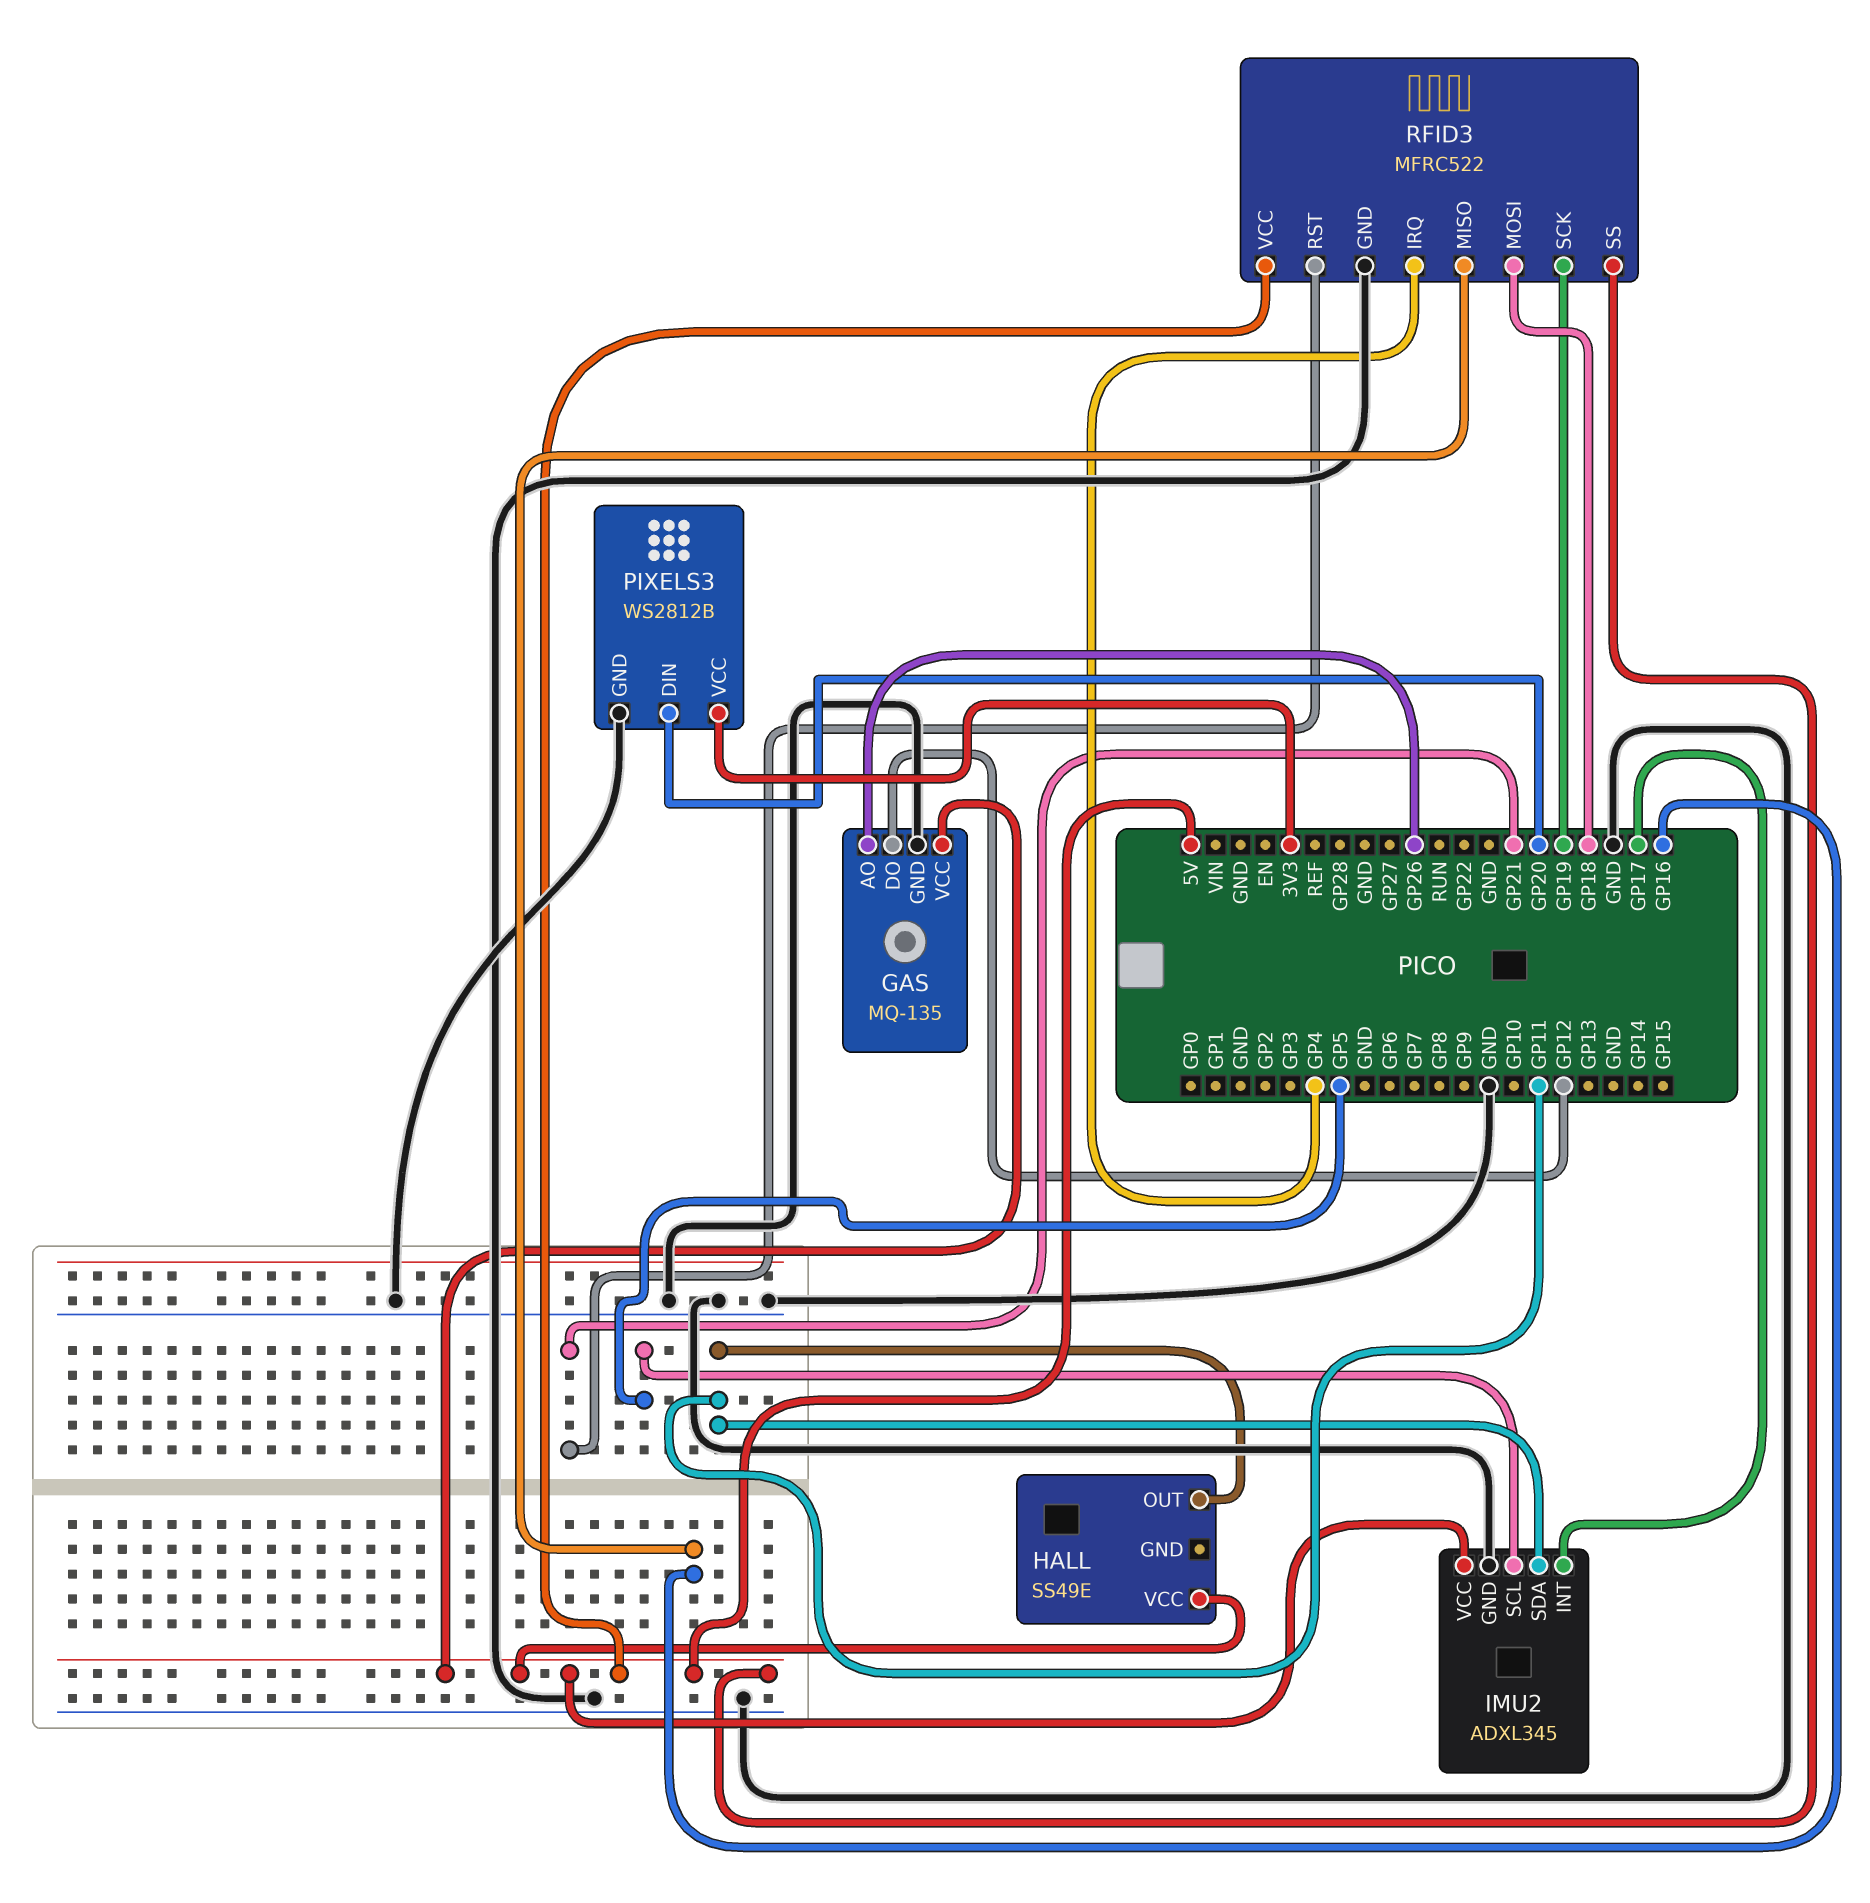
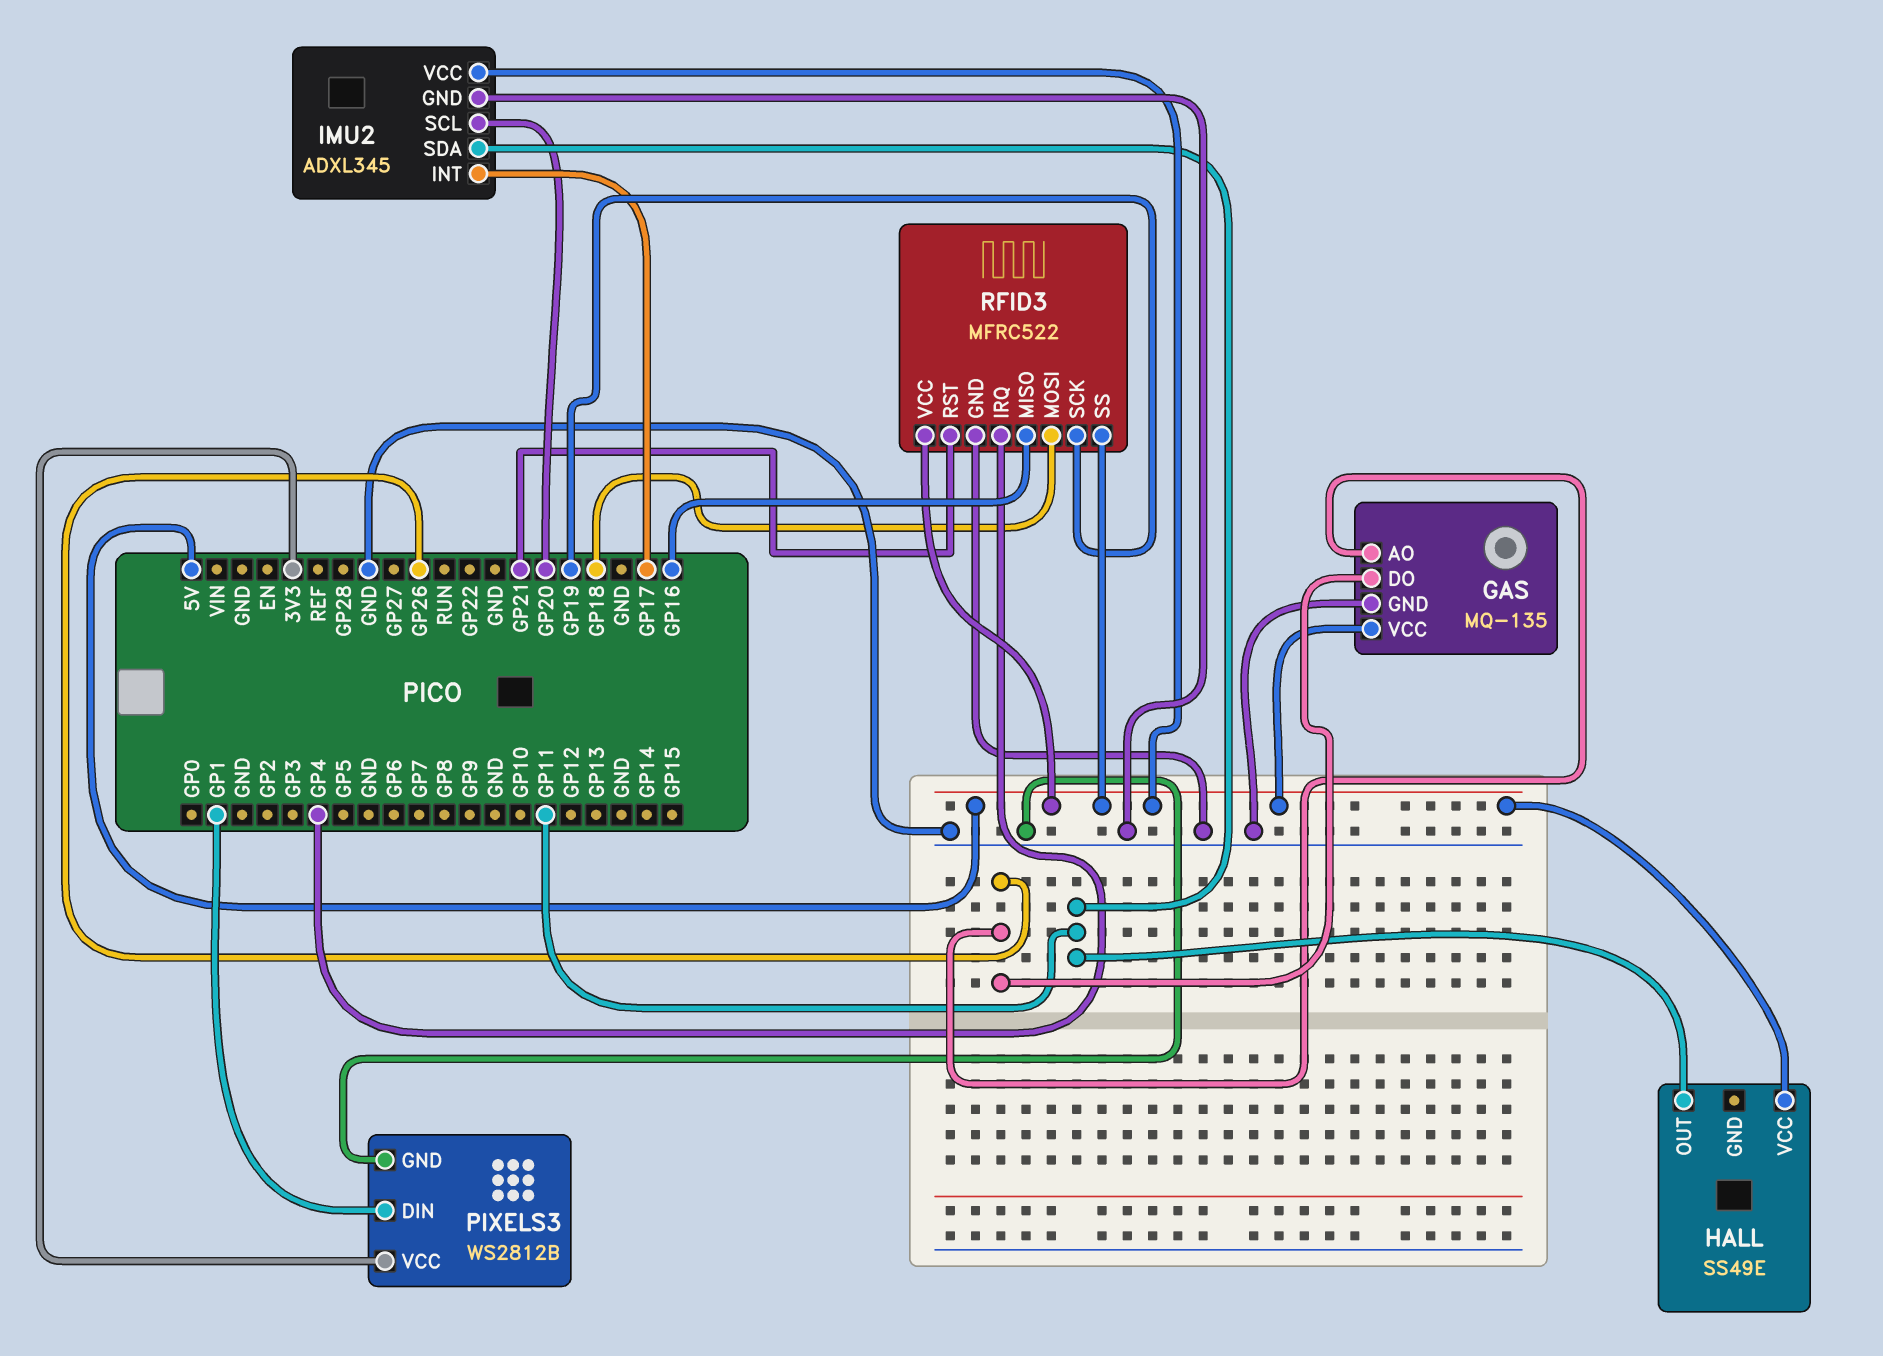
GAS pin DO: GP12 -> GP26
IMU2 pin SCL: GP5 -> GP20
PIXELS3 pin DIN: GP20 -> GP1

